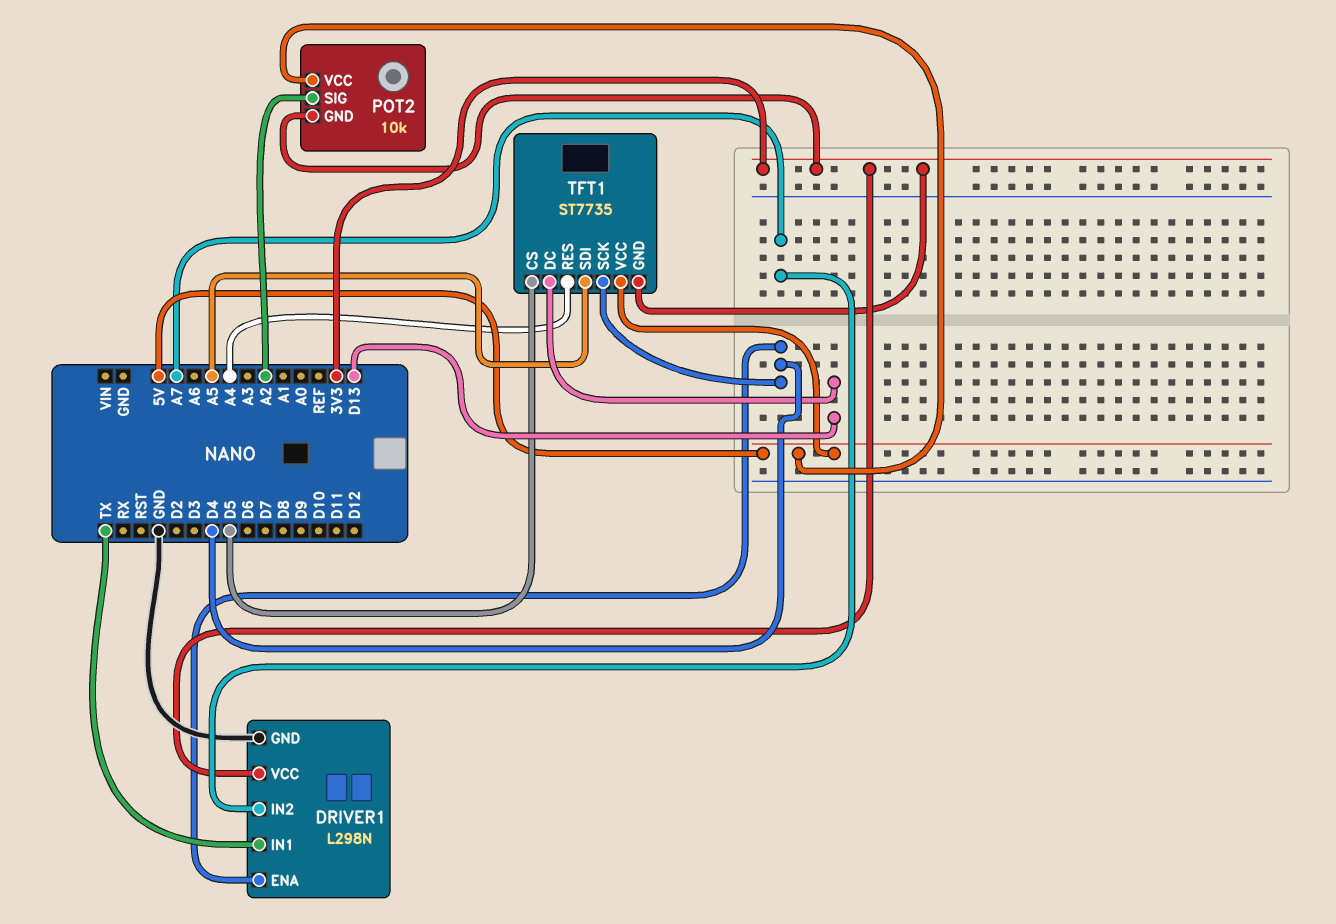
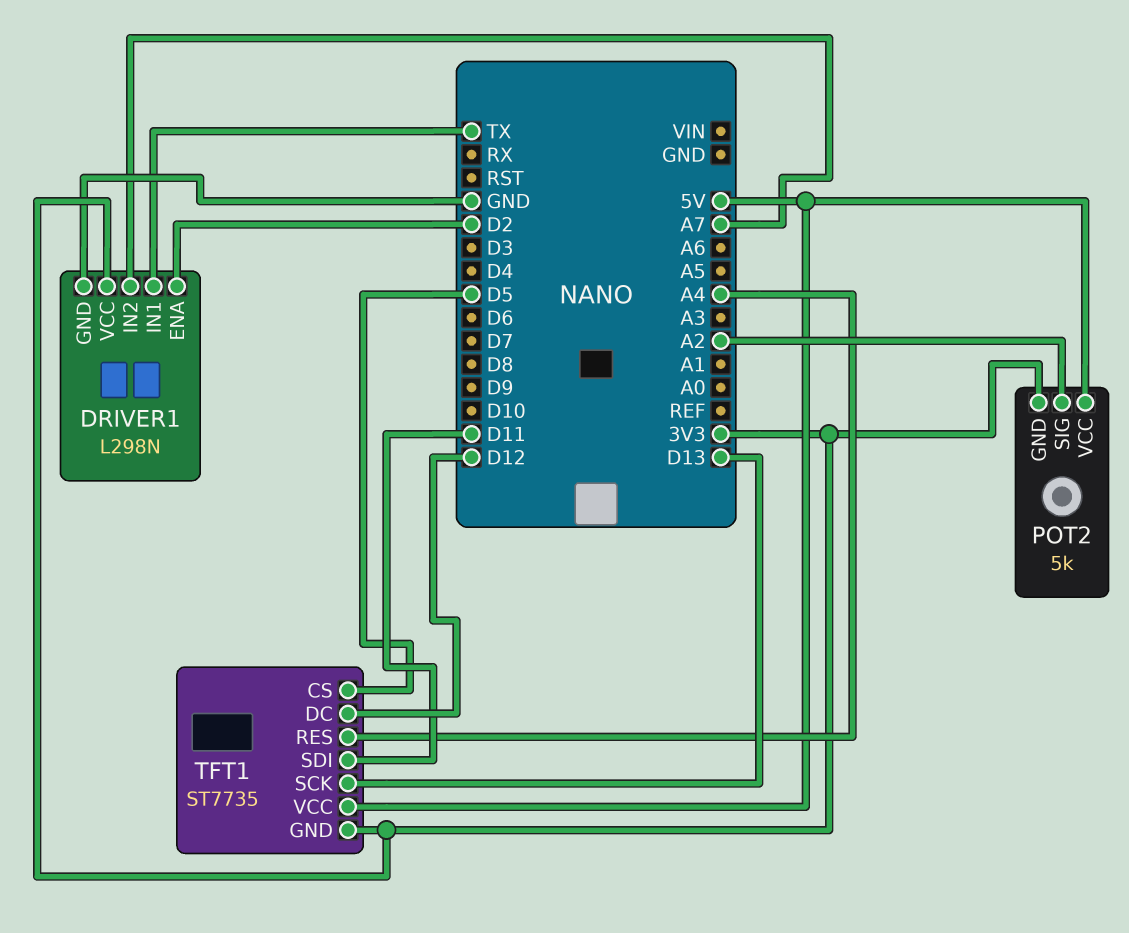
DRIVER1 pin ENA: D4 -> D2
POT2: 10k -> 5k
TFT1 pin DC: D13 -> D12
TFT1 pin SCK: D4 -> D13
TFT1 pin SDI: A5 -> D11

